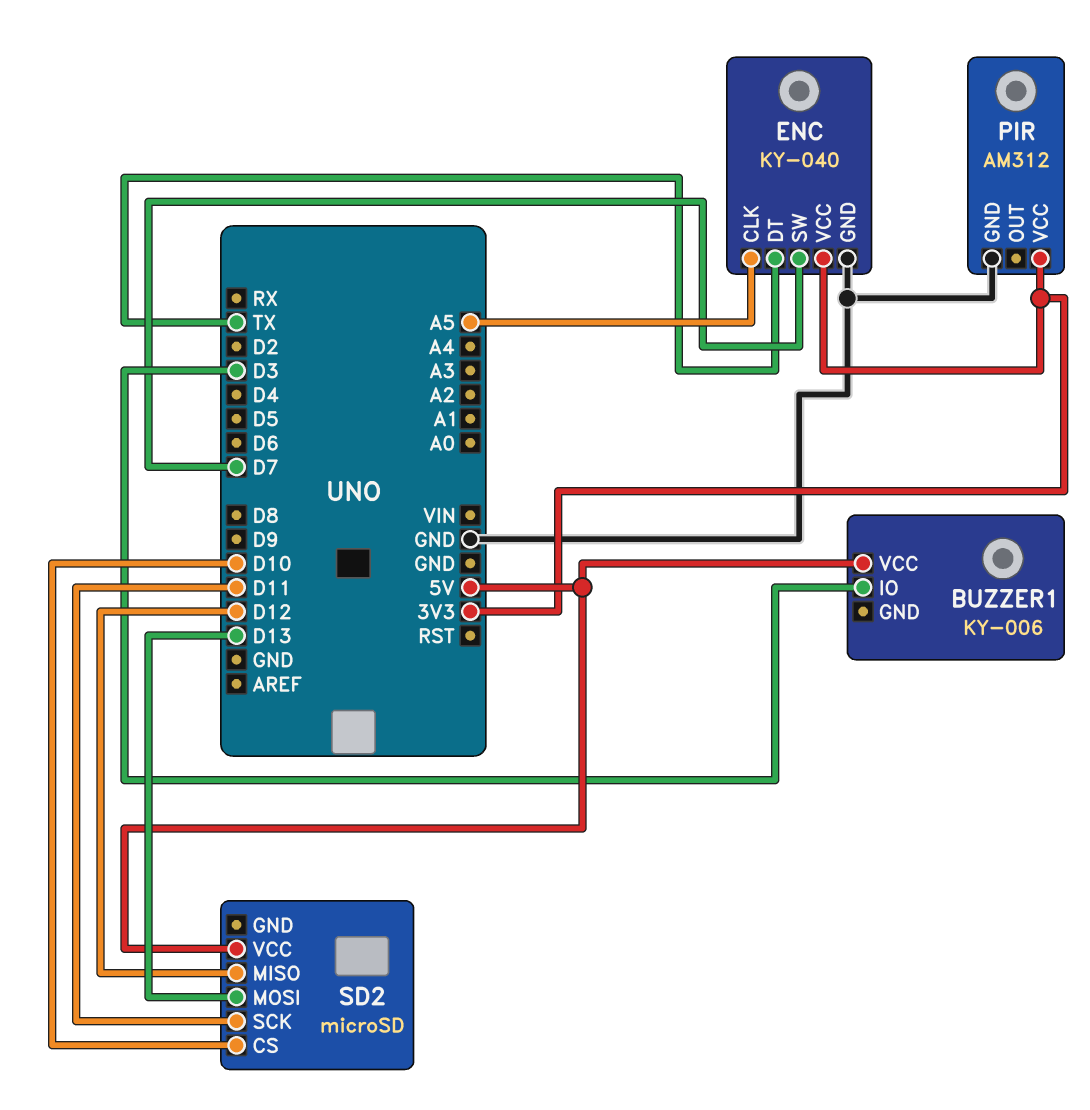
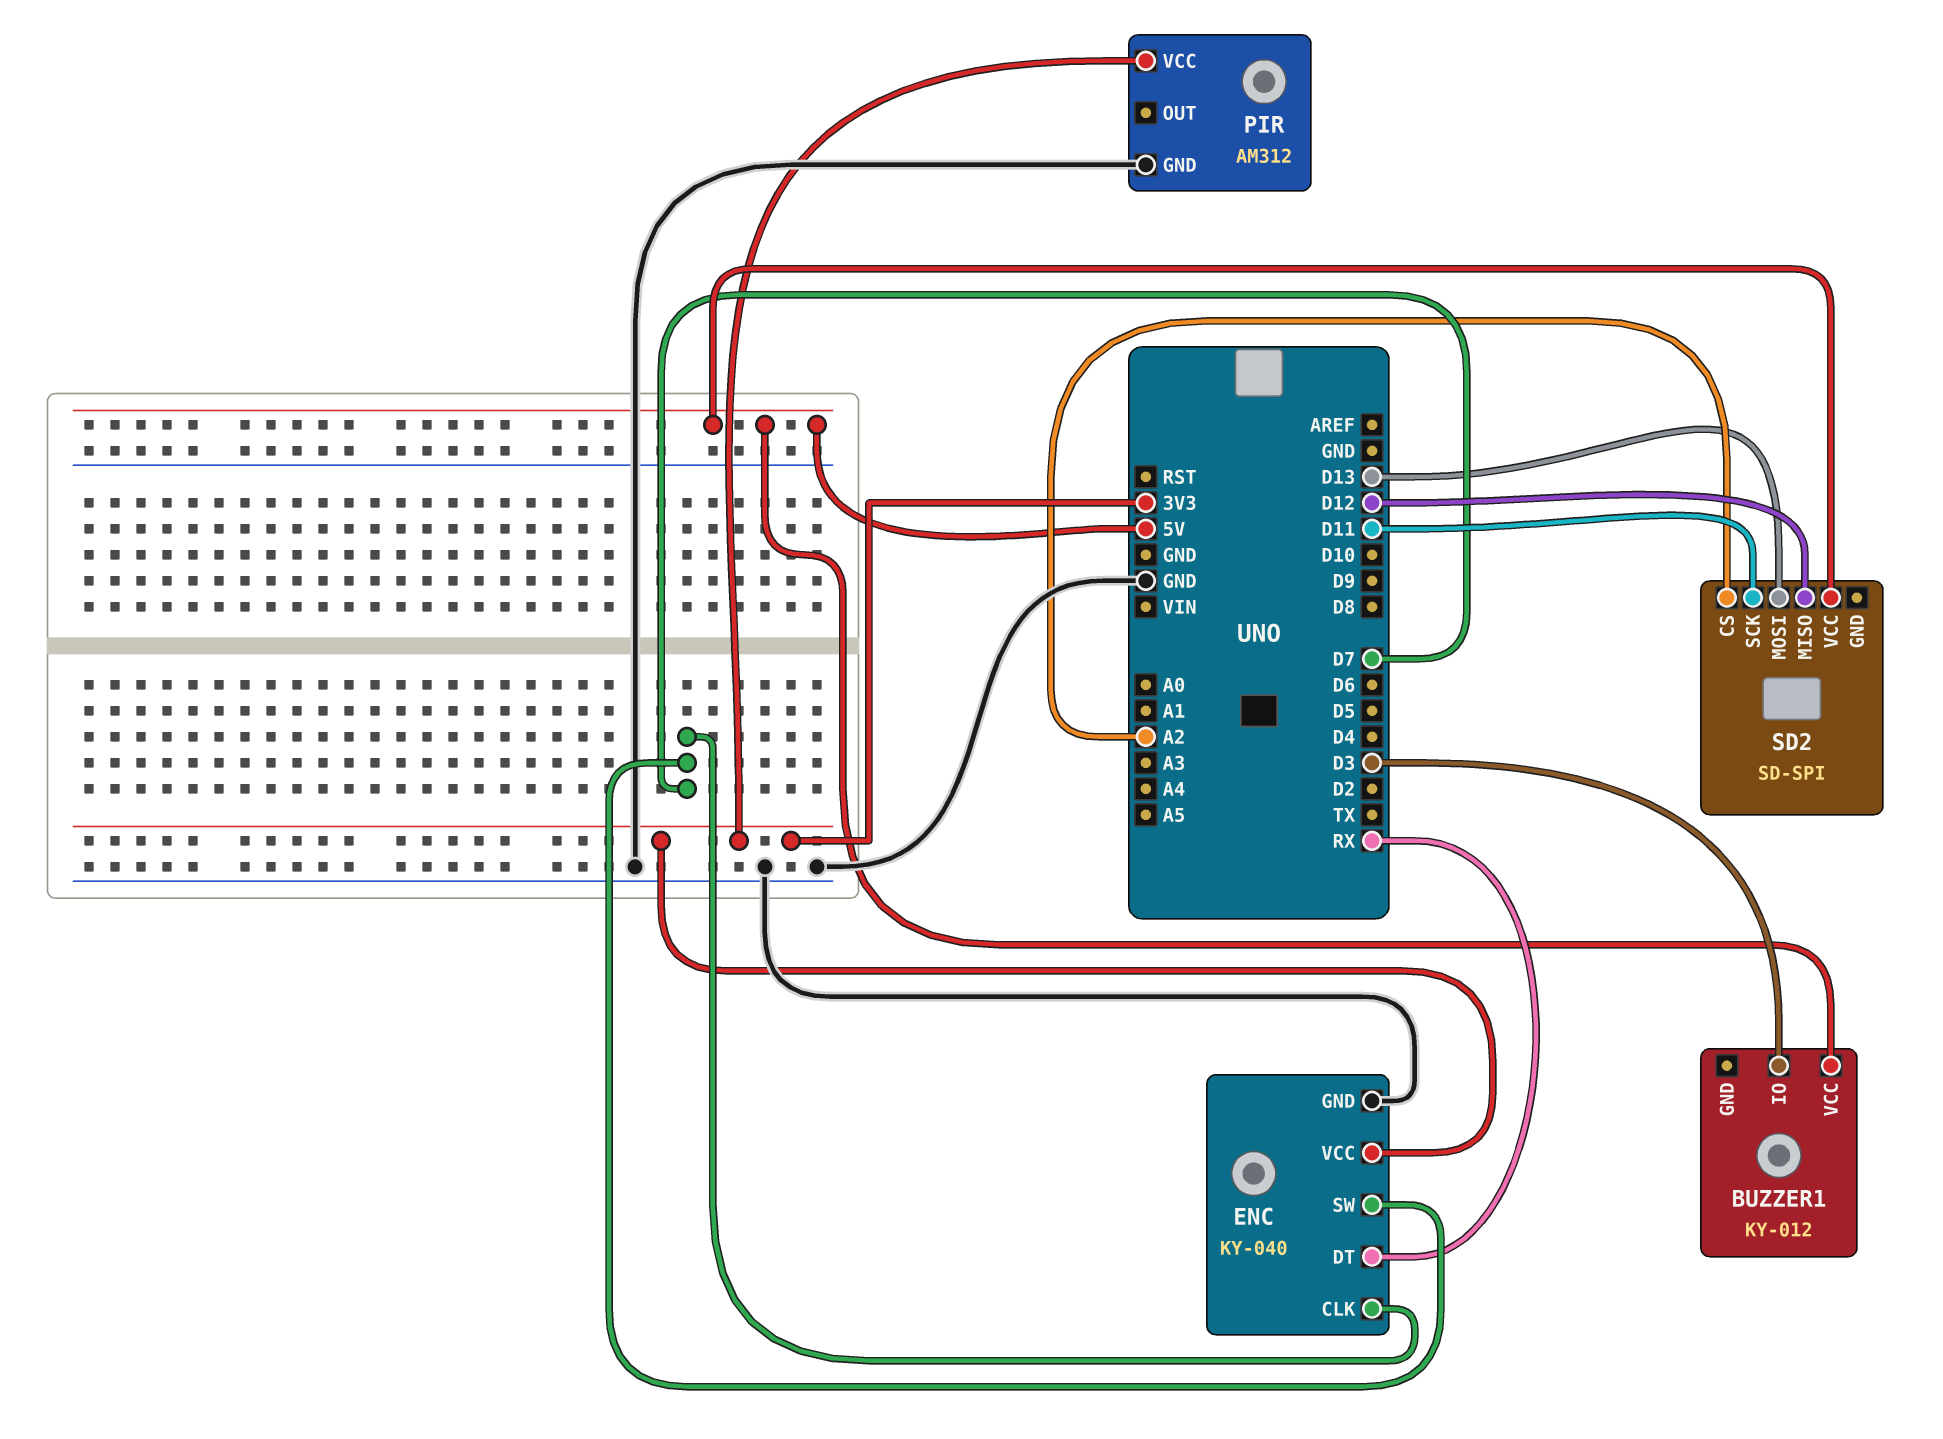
BUZZER1: KY-006 -> KY-012
ENC pin CLK: A5 -> D7
ENC pin DT: TX -> RX
SD2: microSD -> SD-SPI
SD2 pin CS: D10 -> A2

